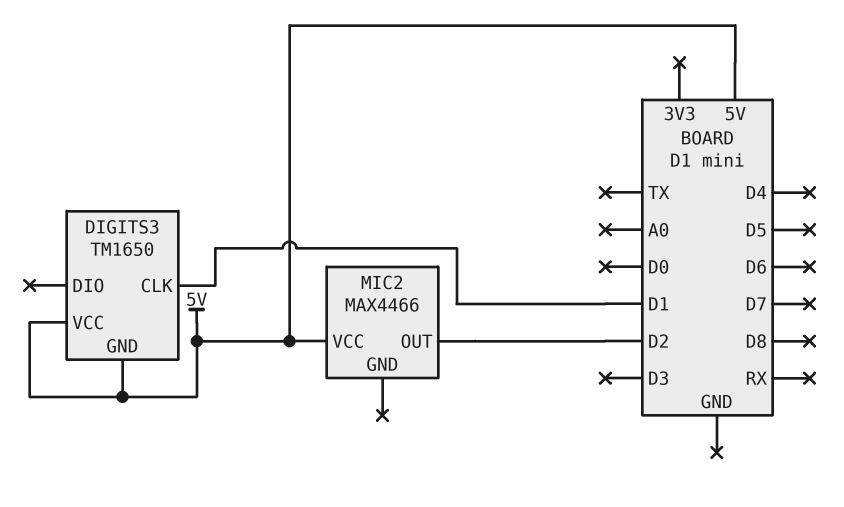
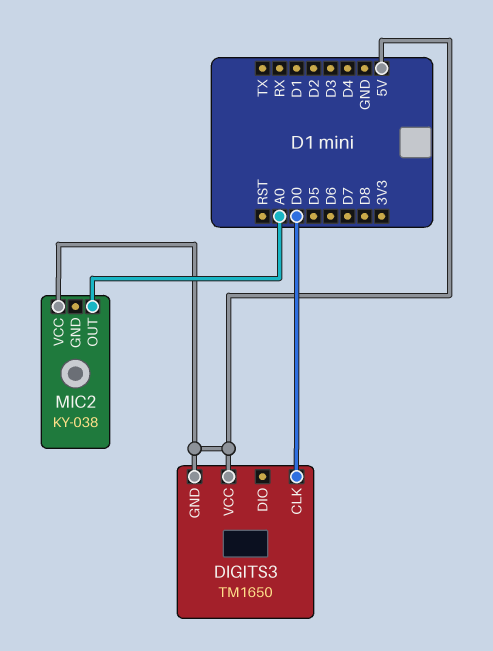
DIGITS3 pin CLK: D1 -> D0
MIC2: MAX4466 -> KY-038
MIC2 pin OUT: D2 -> A0

